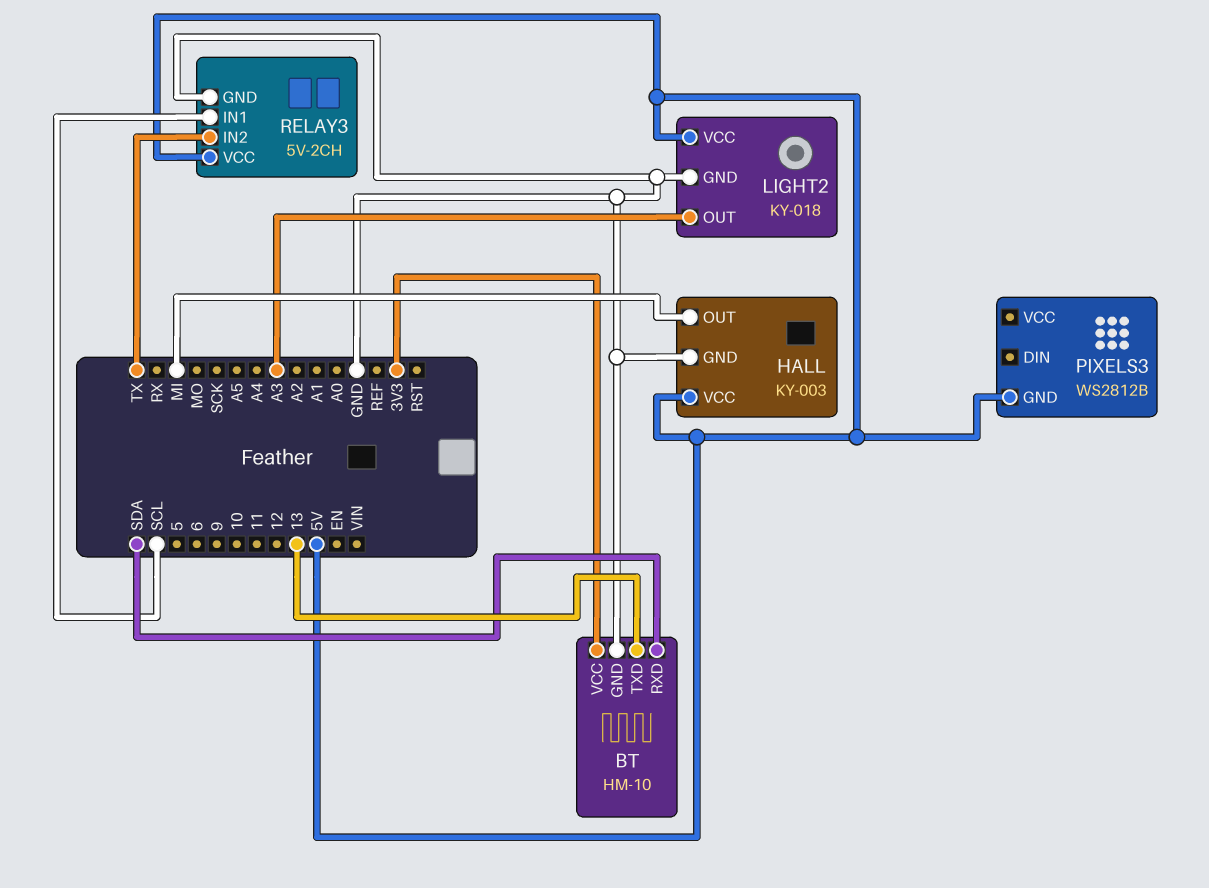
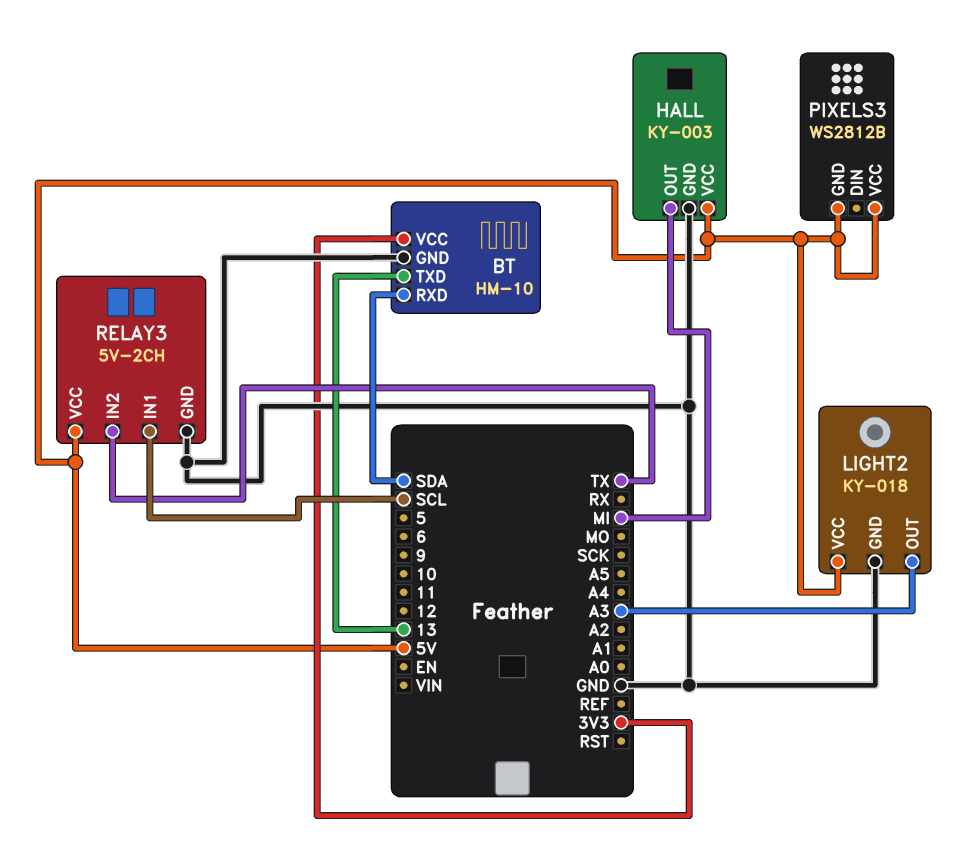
PIXELS3 pin VCC: none -> 5V

